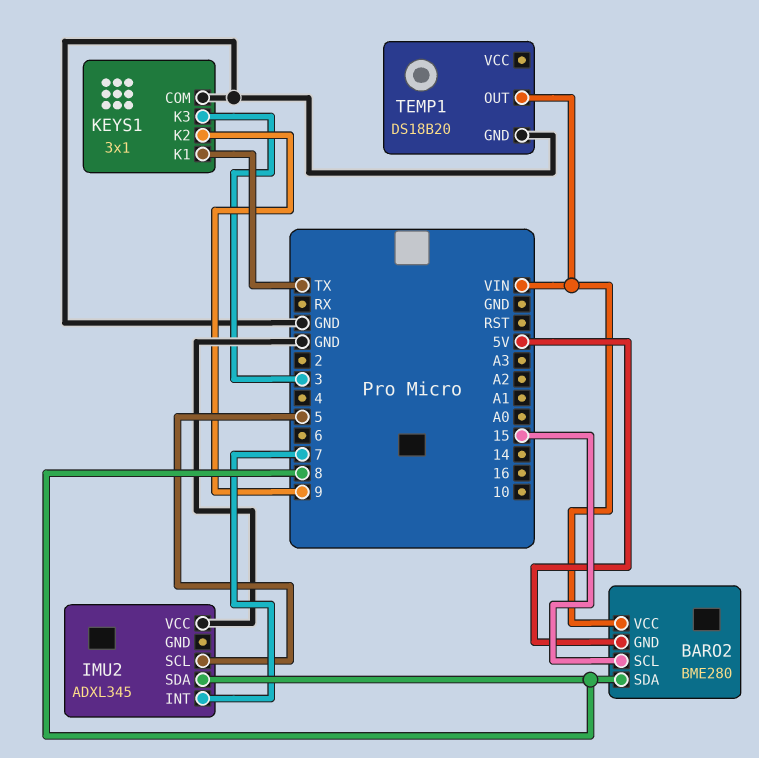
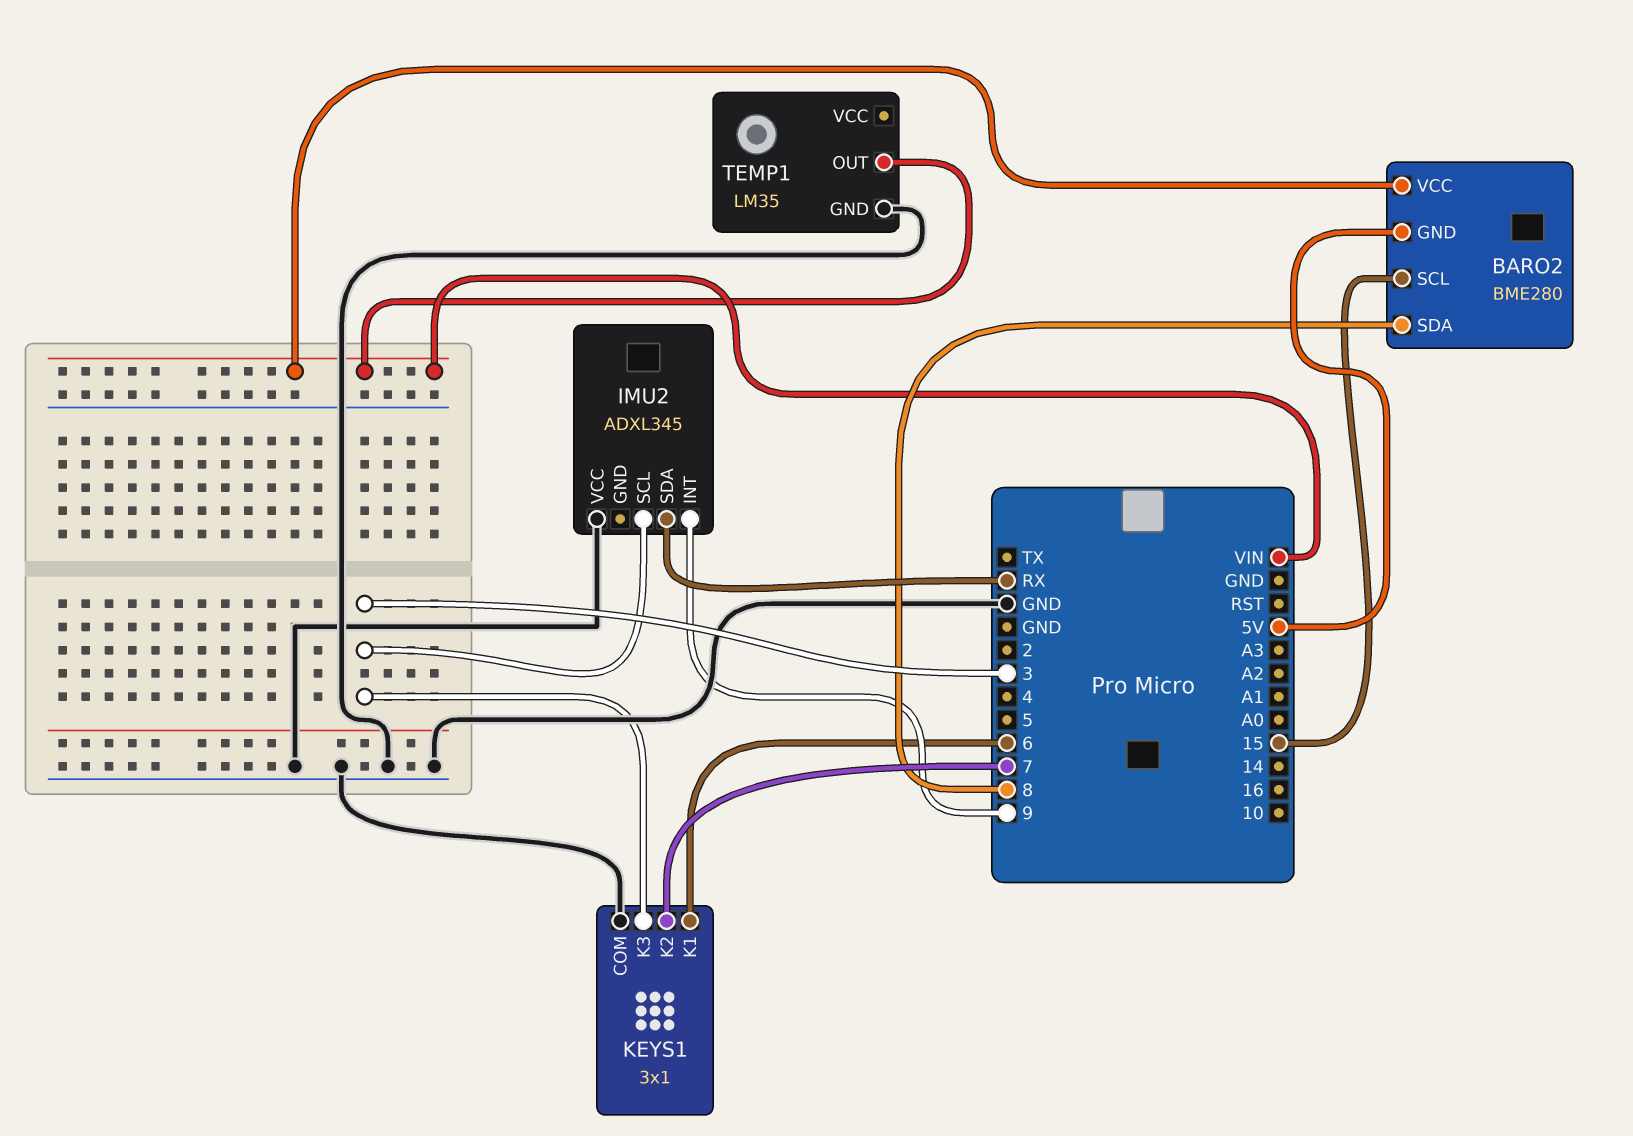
IMU2 pin INT: 7 -> 9
IMU2 pin SCL: 5 -> 3
IMU2 pin SDA: 8 -> RX
KEYS1 pin K1: TX -> 6
KEYS1 pin K2: 9 -> 7
TEMP1: DS18B20 -> LM35

